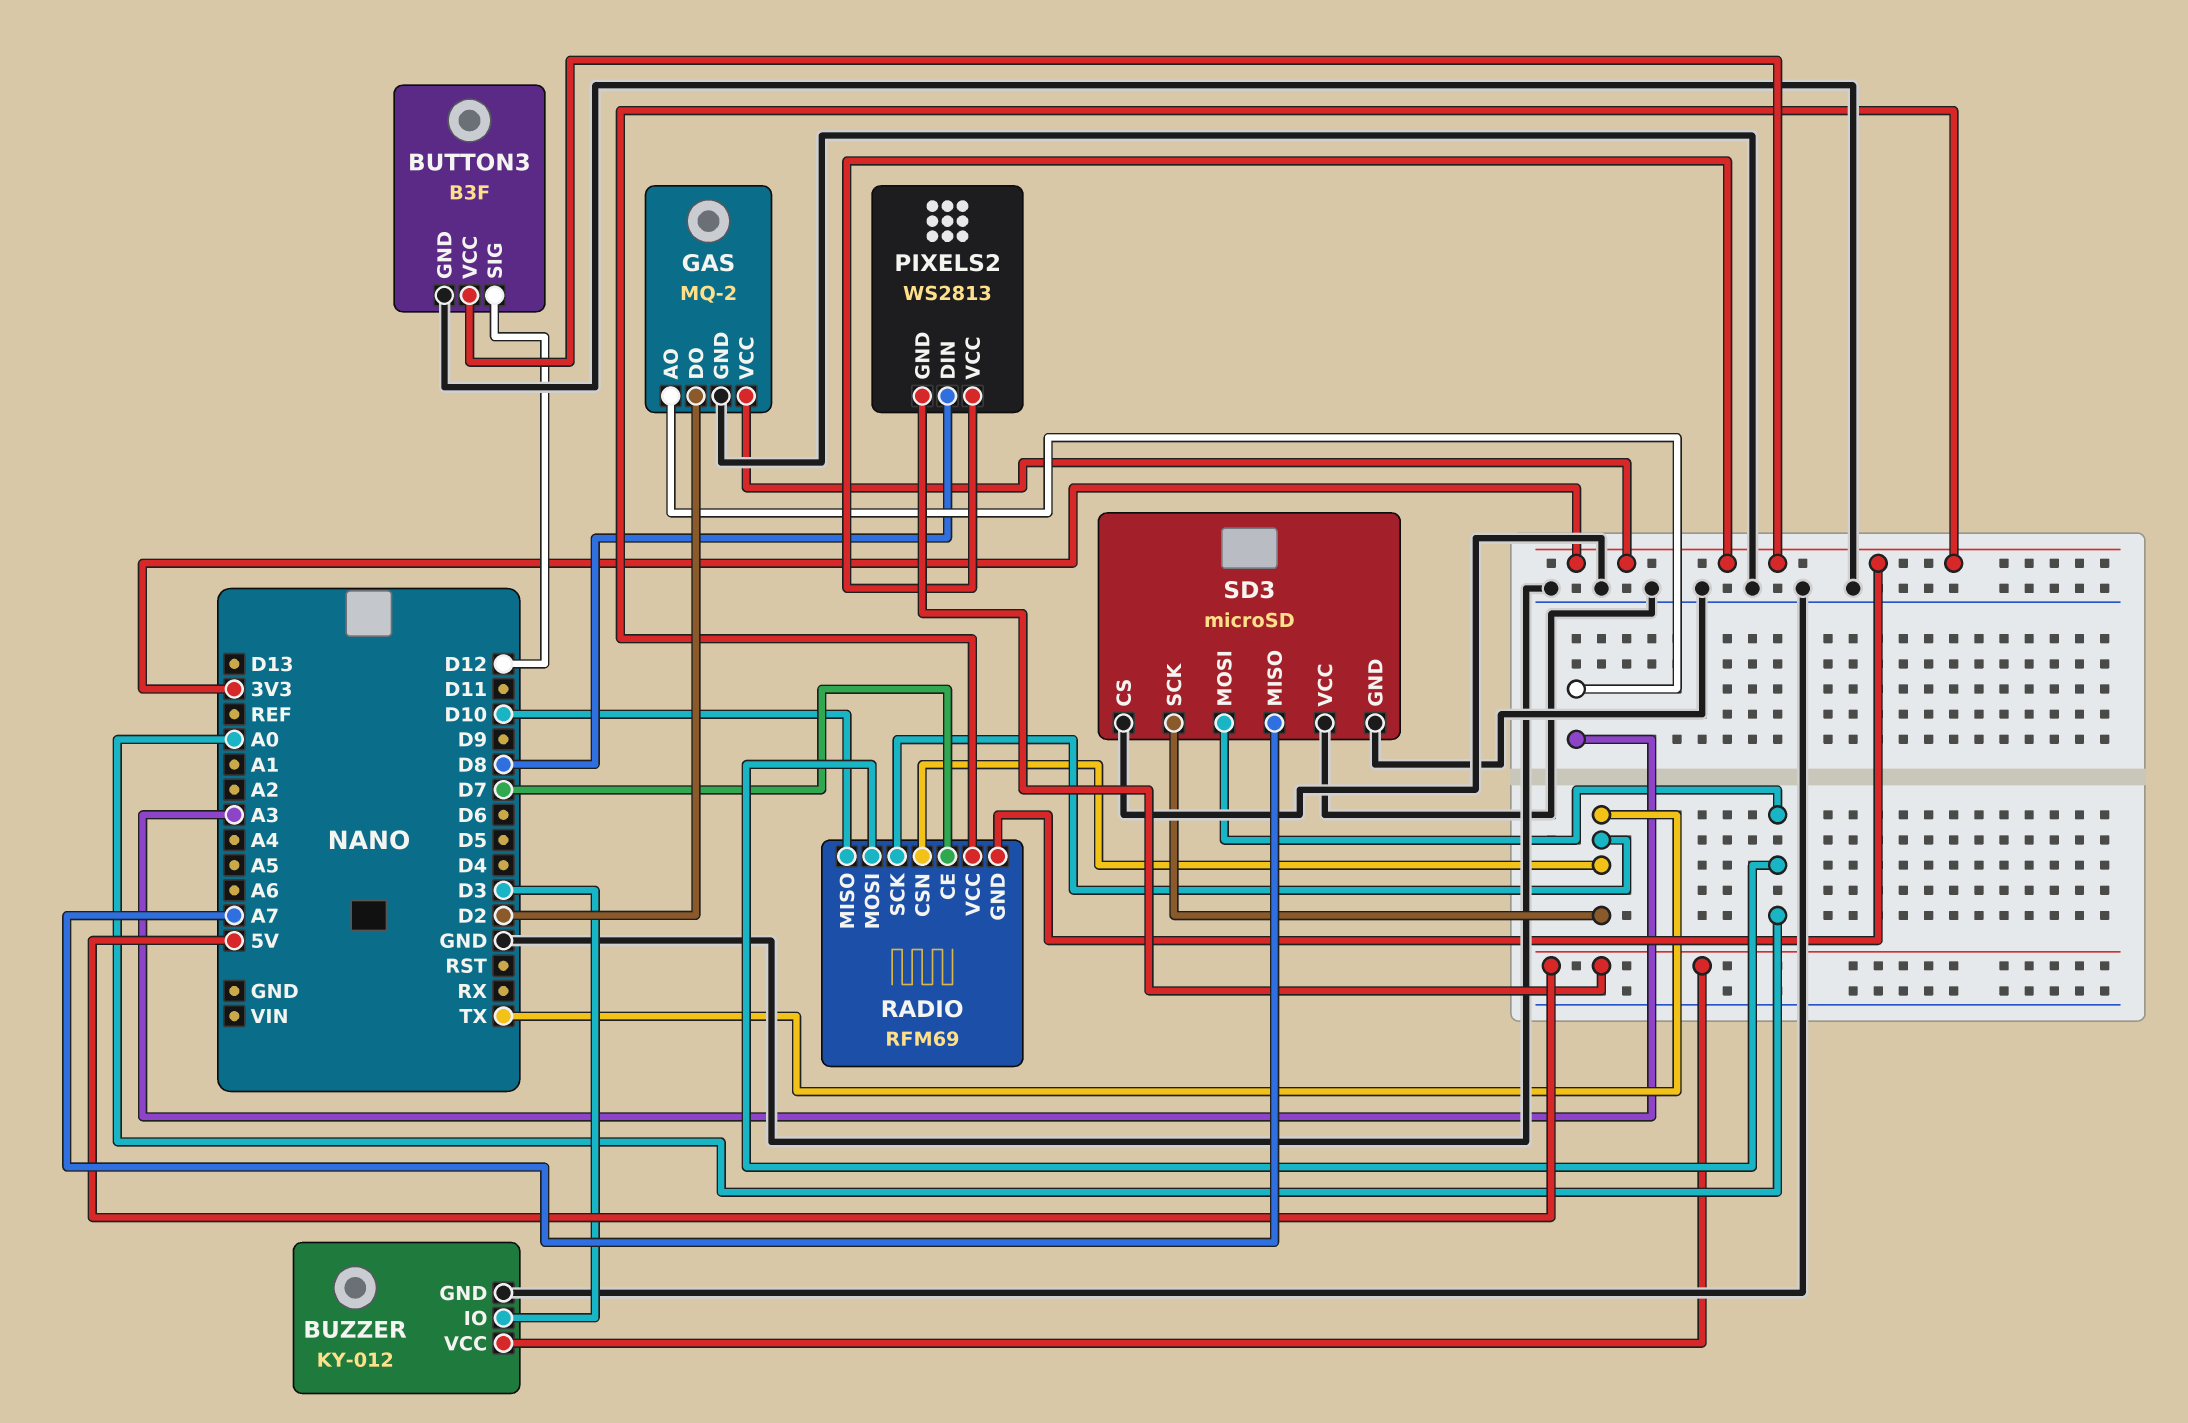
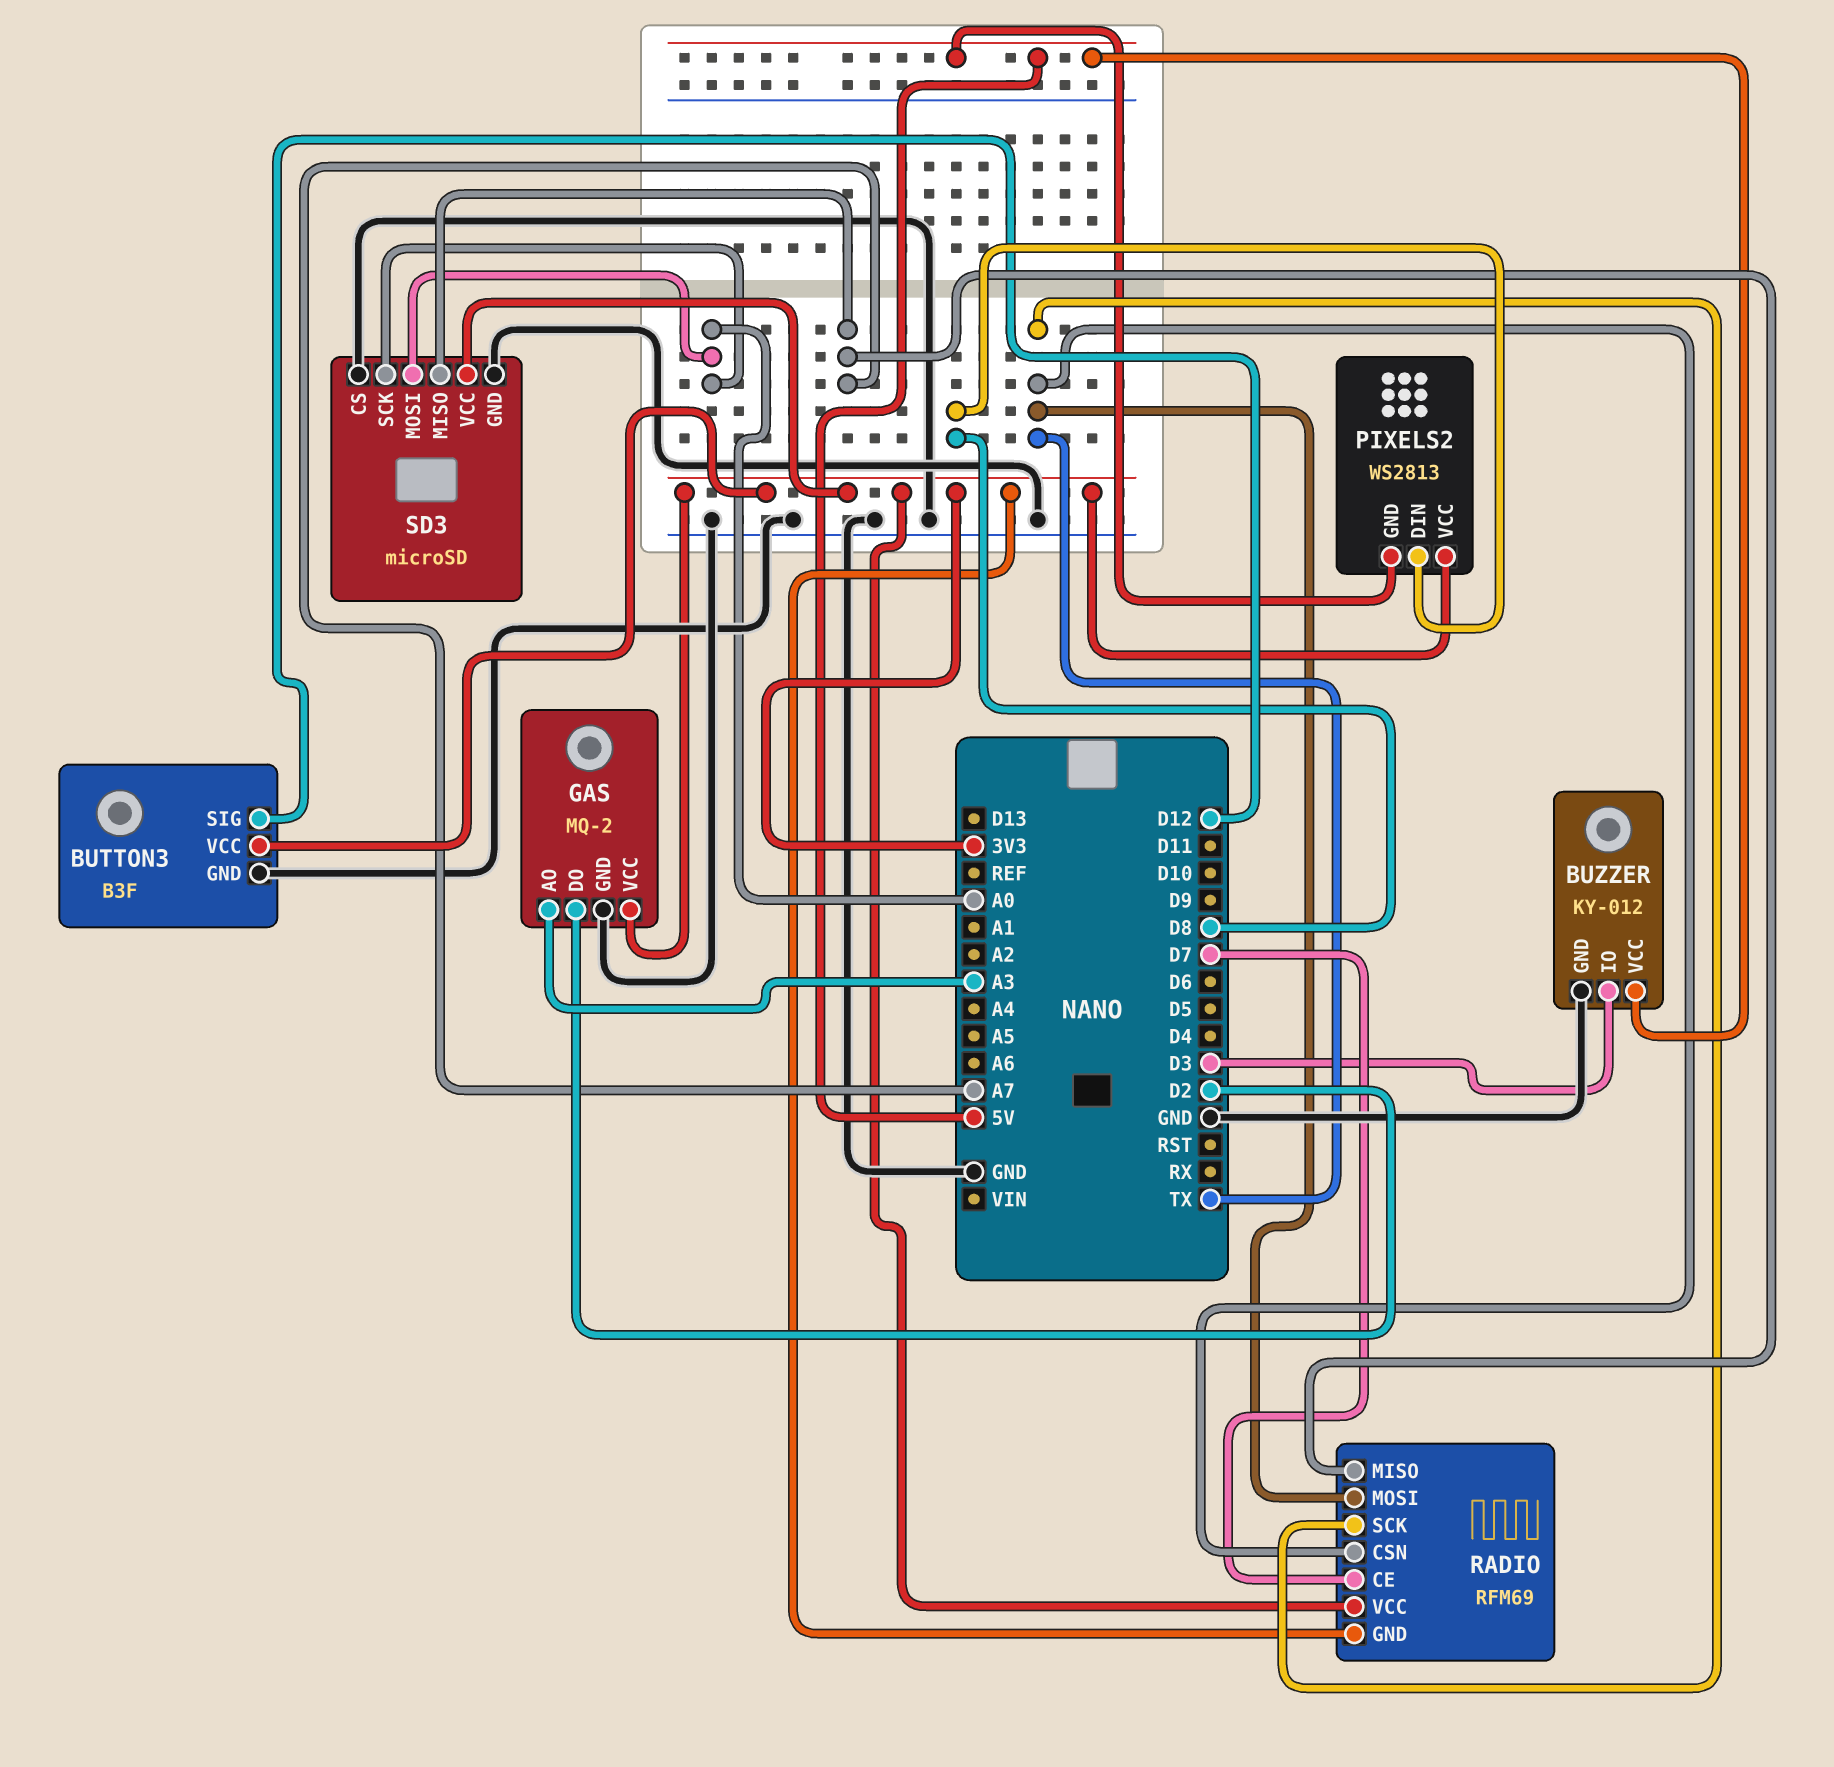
RADIO pin MISO: D10 -> A7
RADIO pin MOSI: A0 -> TX
SD3 pin SCK: TX -> A0
SD3 pin VCC: GND -> 3V3

